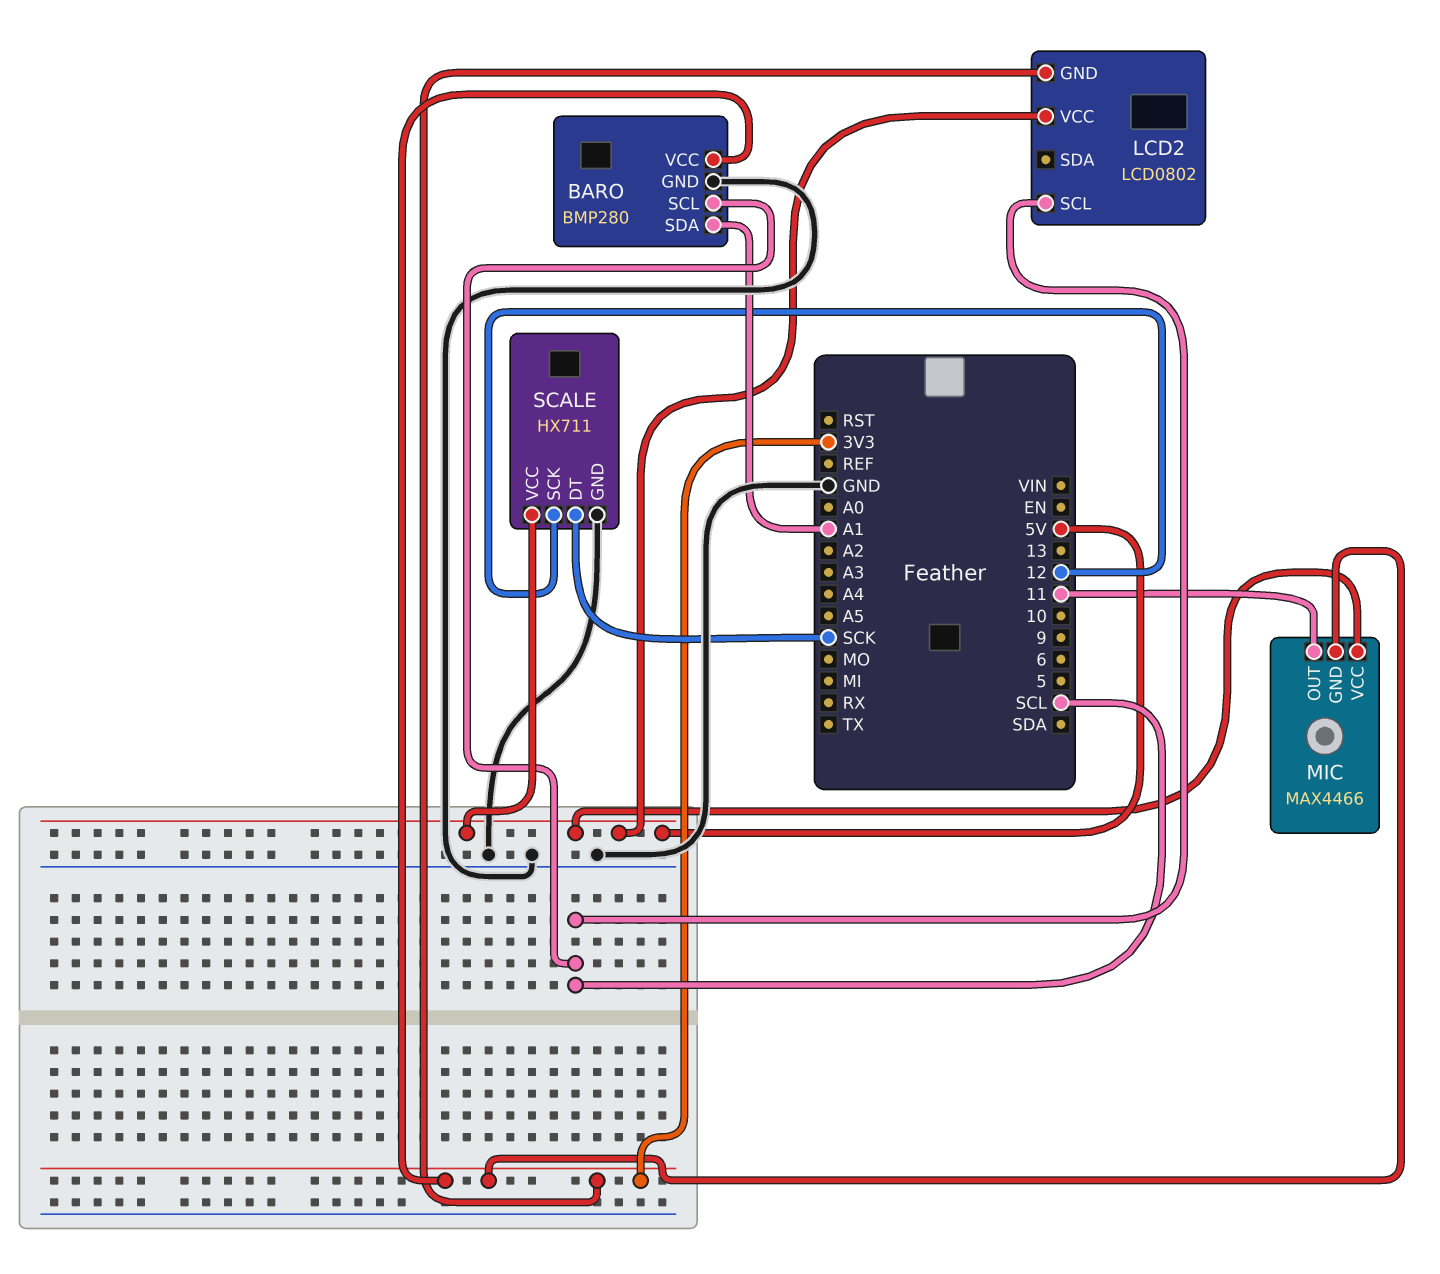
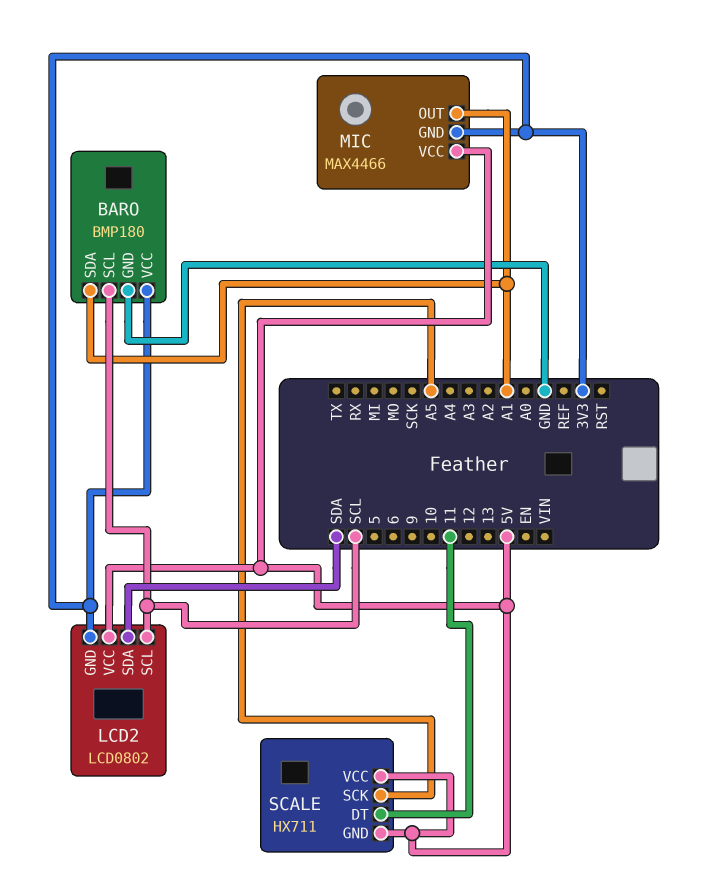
BARO: BMP280 -> BMP180
LCD2 pin SDA: none -> SDA
MIC pin OUT: 11 -> A1
SCALE pin DT: SCK -> 11
SCALE pin GND: GND -> 5V
SCALE pin SCK: 12 -> A5

